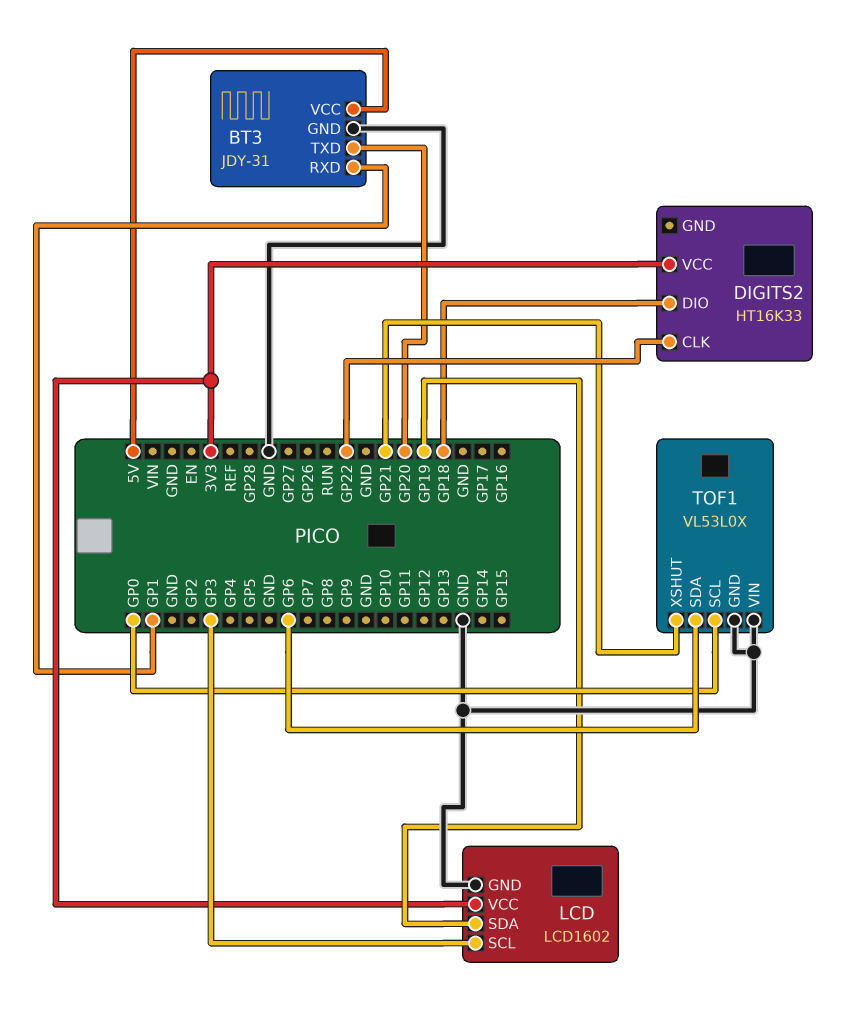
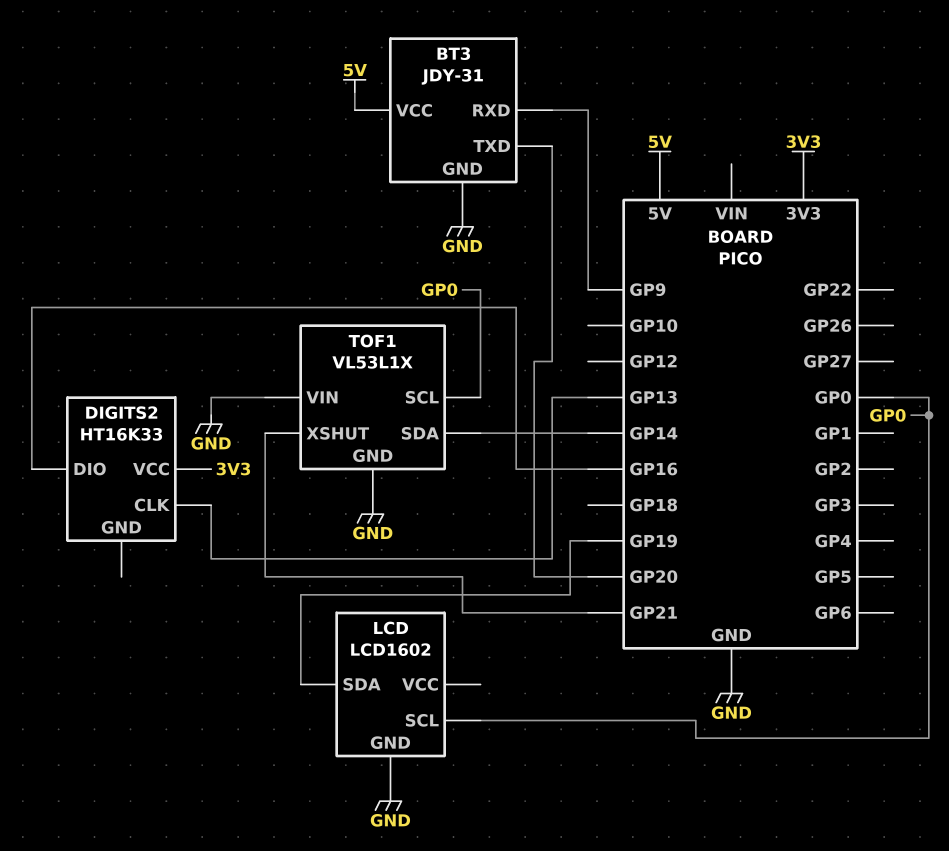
BT3 pin RXD: GP1 -> GP9
DIGITS2 pin CLK: GP22 -> GP13
DIGITS2 pin DIO: GP18 -> GP16
LCD pin SCL: GP3 -> GP0
LCD pin VCC: 3V3 -> none
TOF1: VL53L0X -> VL53L1X
TOF1 pin SDA: GP6 -> GP14

